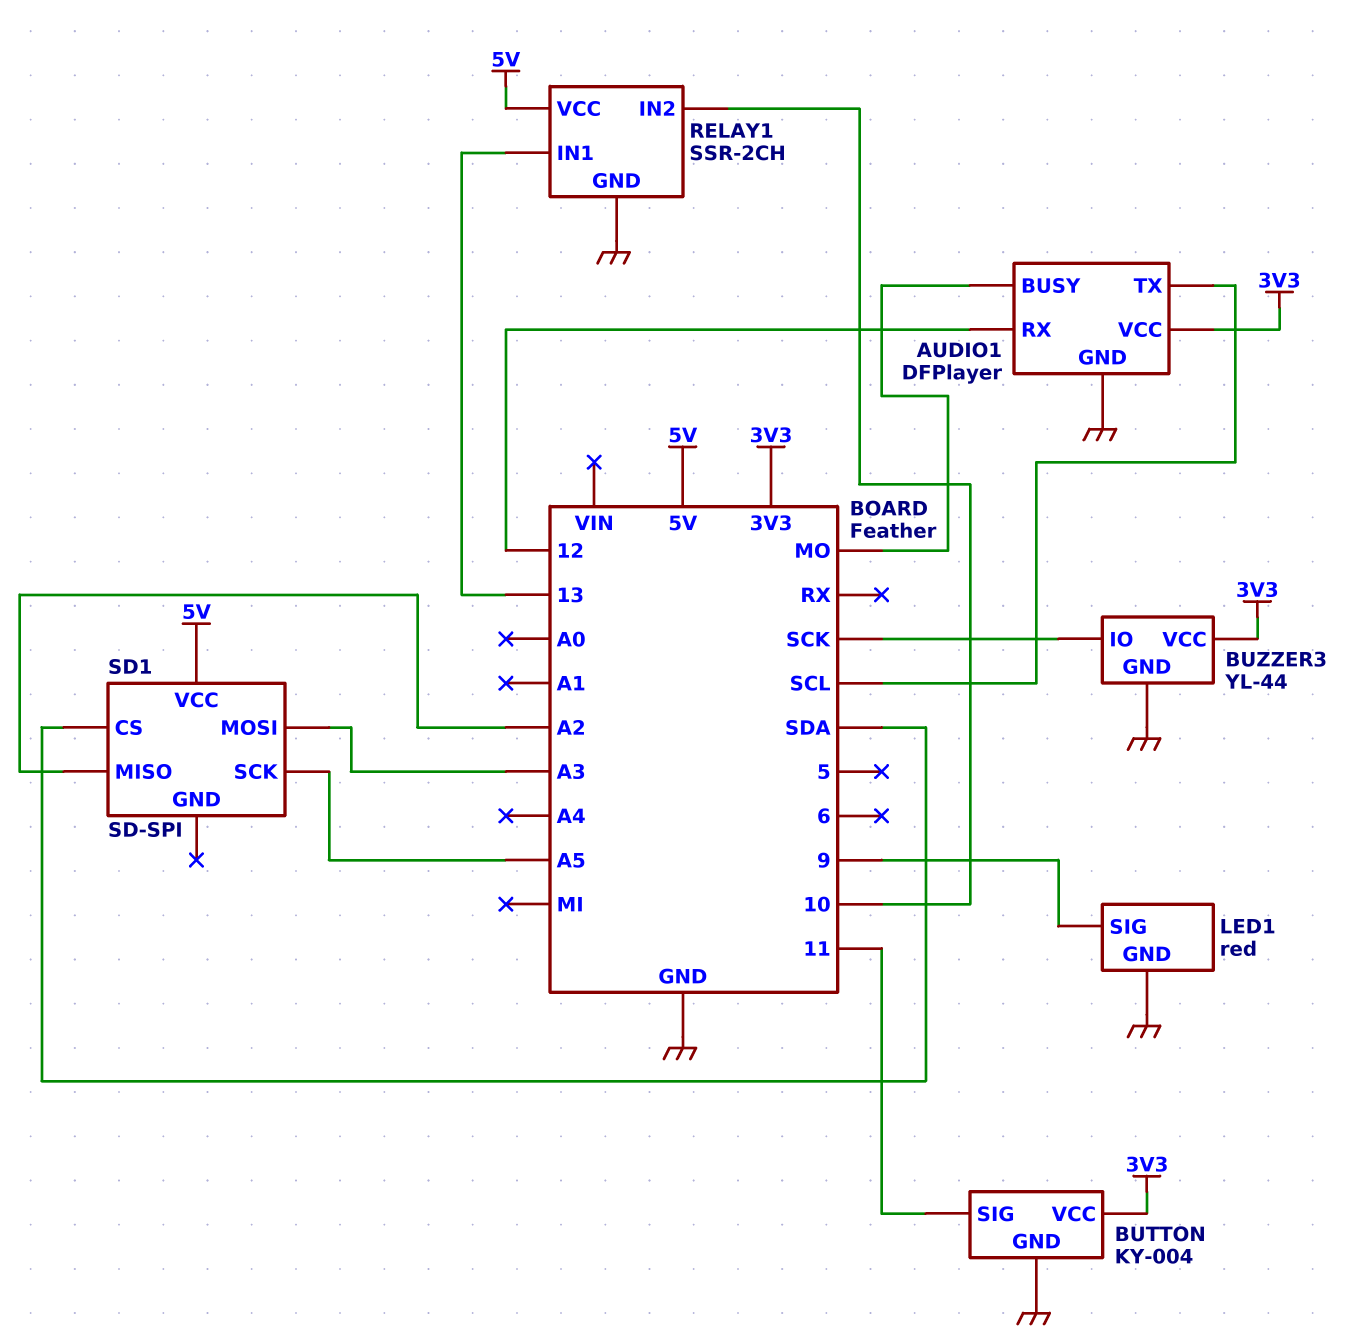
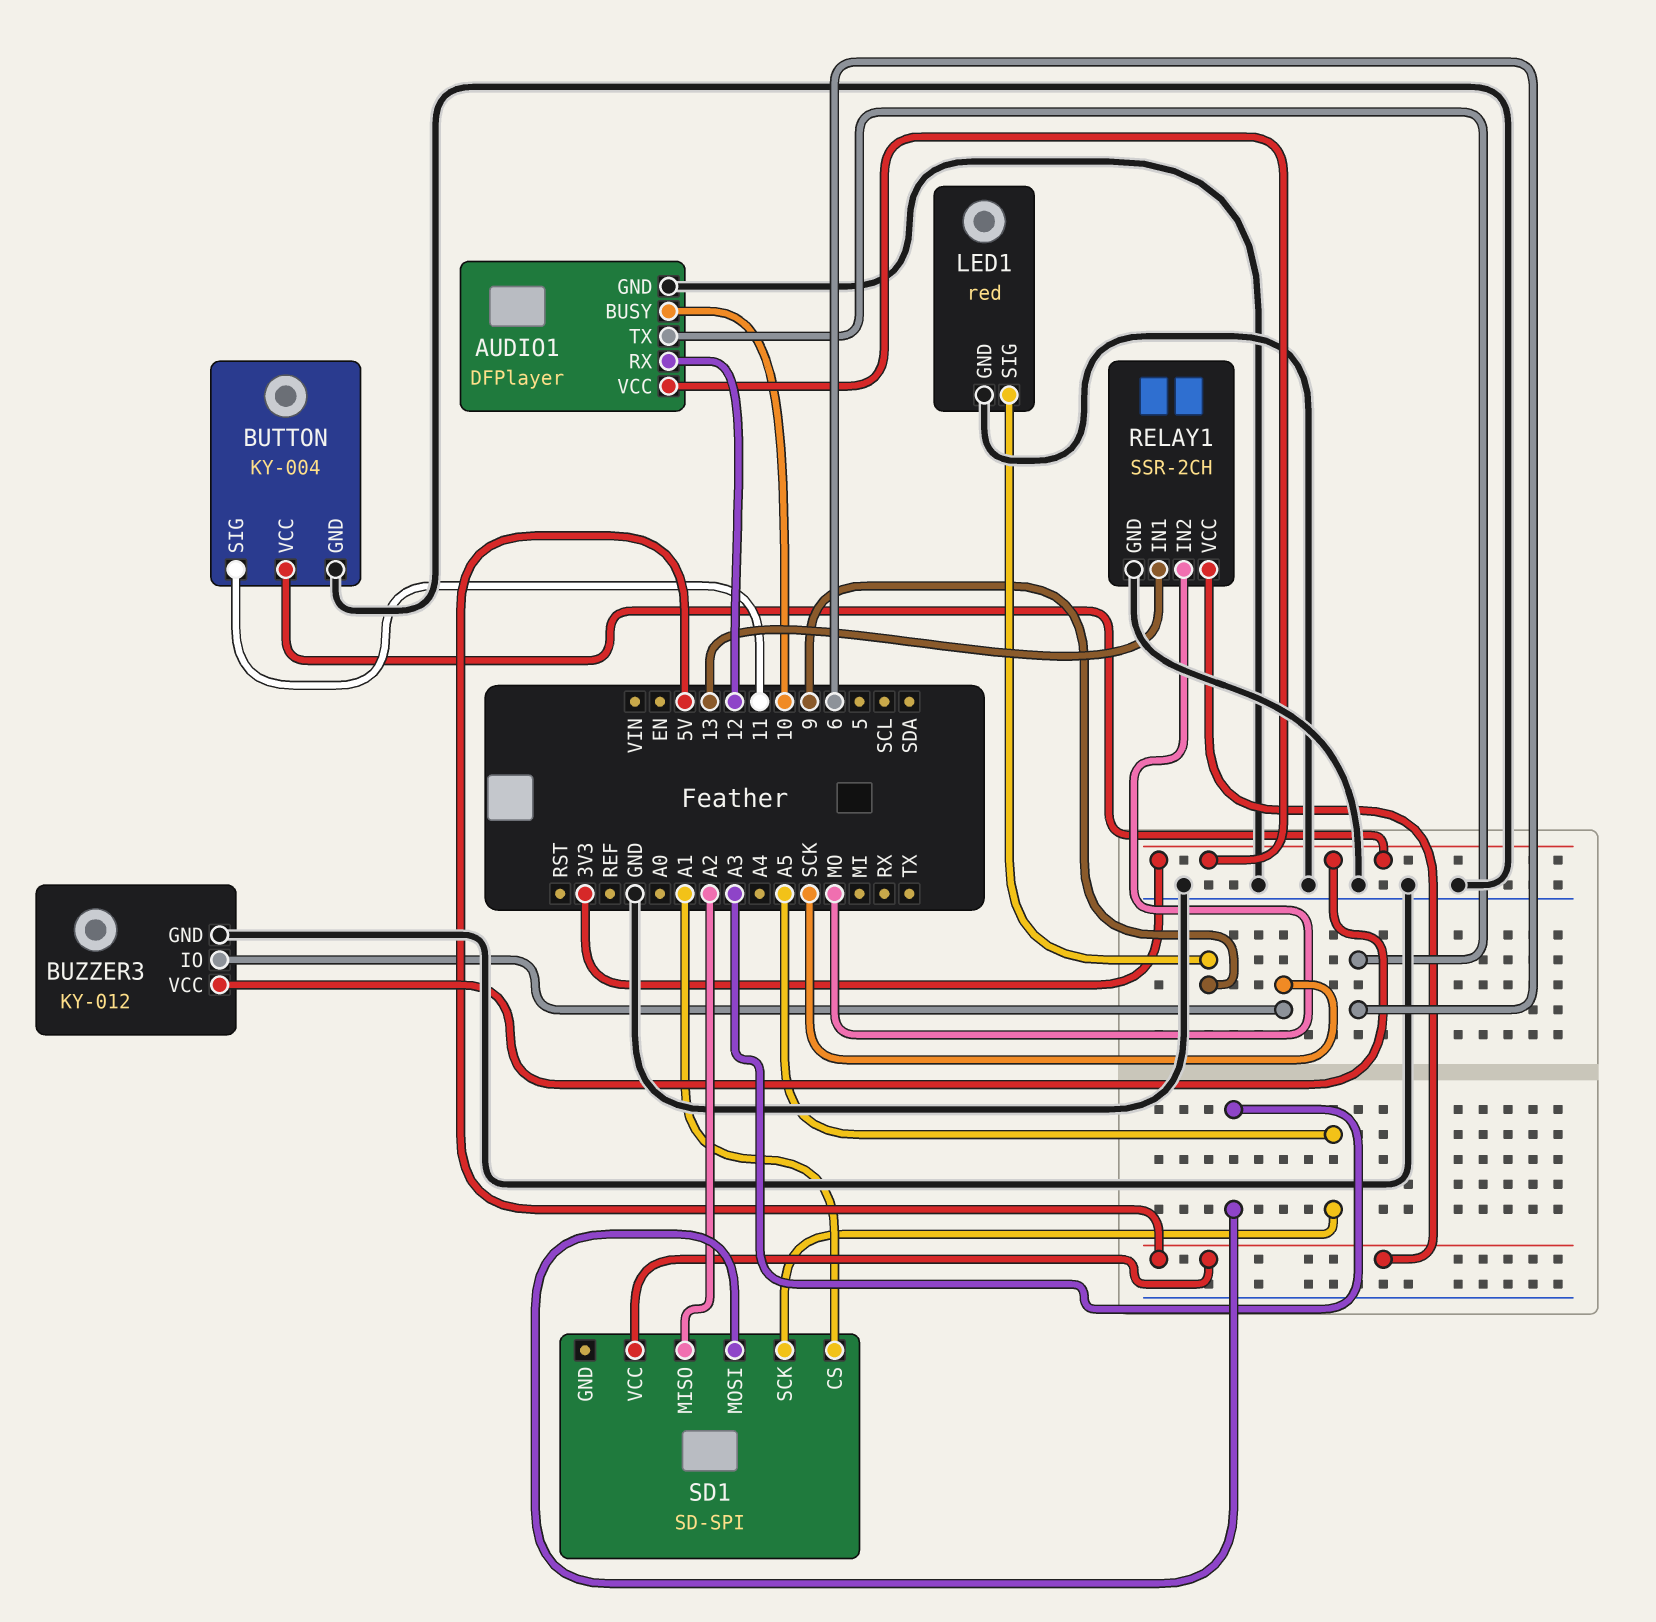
AUDIO1 pin BUSY: MO -> 10
AUDIO1 pin TX: SCL -> 6
BUZZER3: YL-44 -> KY-012
RELAY1 pin IN2: 10 -> MO
SD1 pin CS: SDA -> A1

